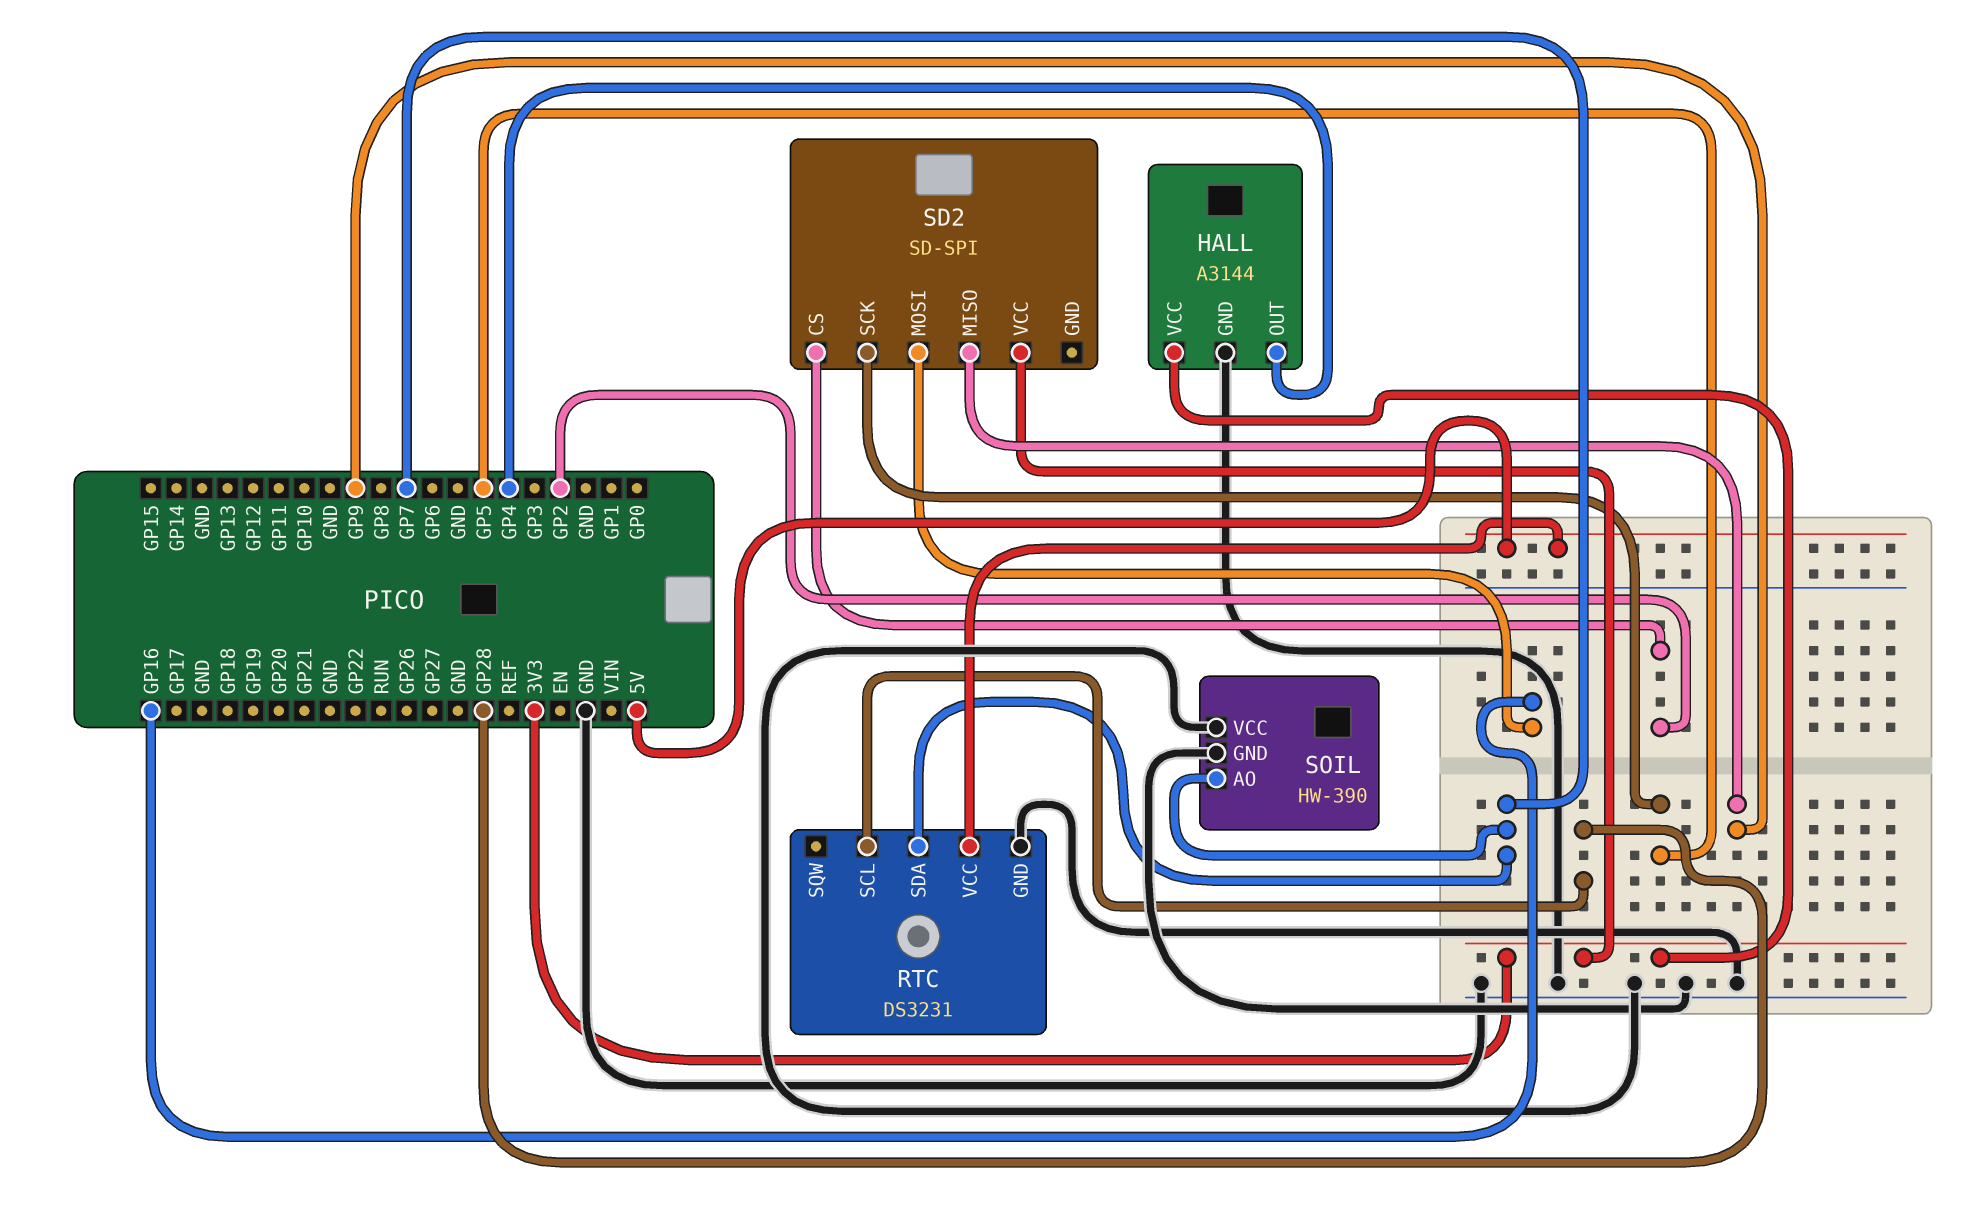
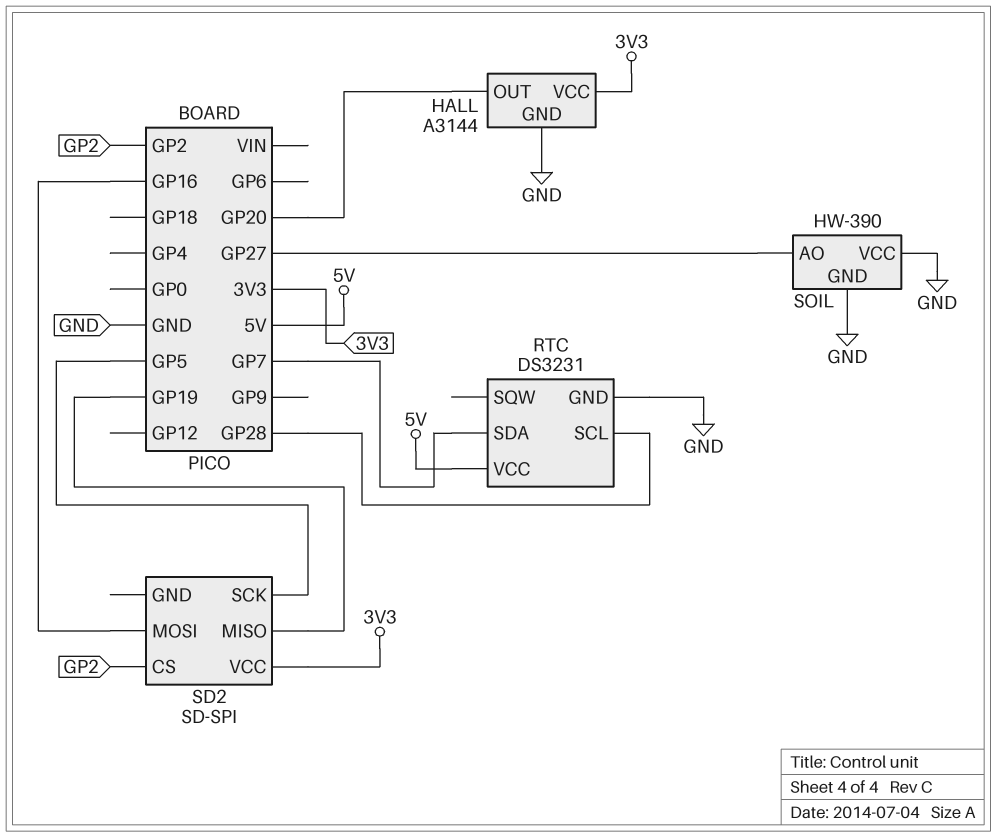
HALL pin OUT: GP4 -> GP20
SD2 pin MISO: GP9 -> GP19
SOIL pin AO: GP7 -> GP27

